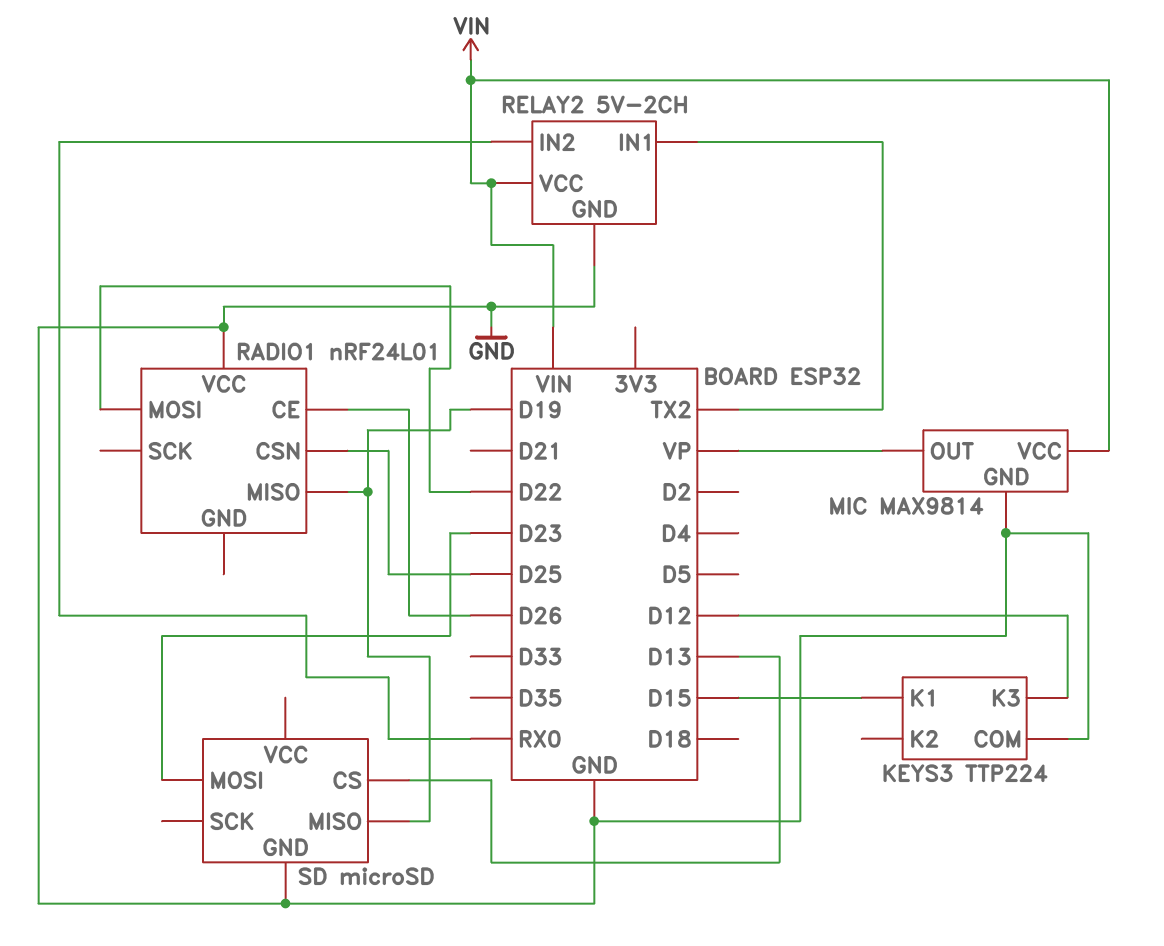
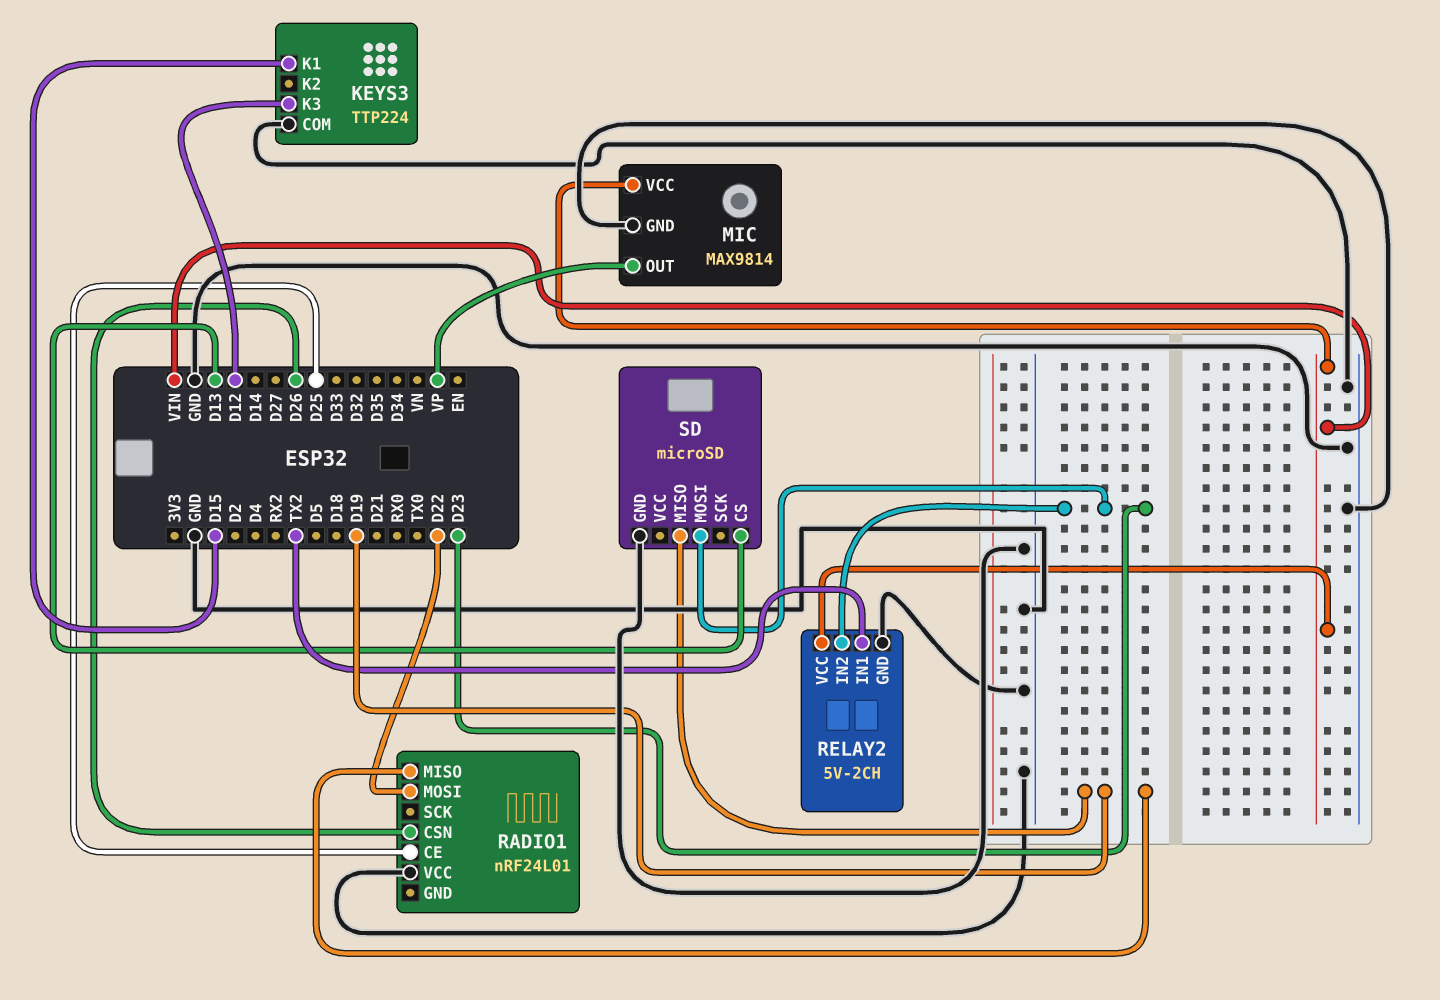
RADIO1 pin CE: D26 -> D25
RADIO1 pin CSN: D25 -> D26
RELAY2 pin IN2: RX0 -> D23

